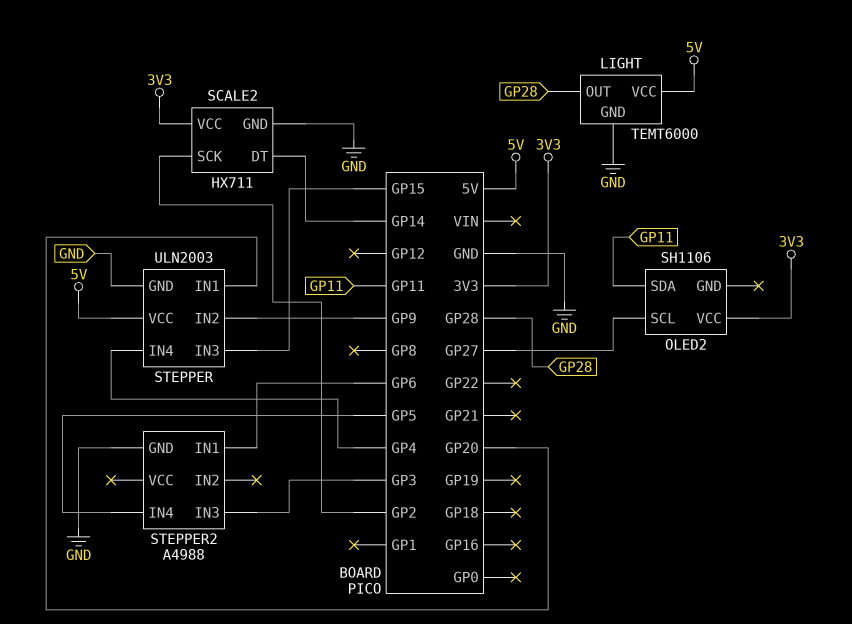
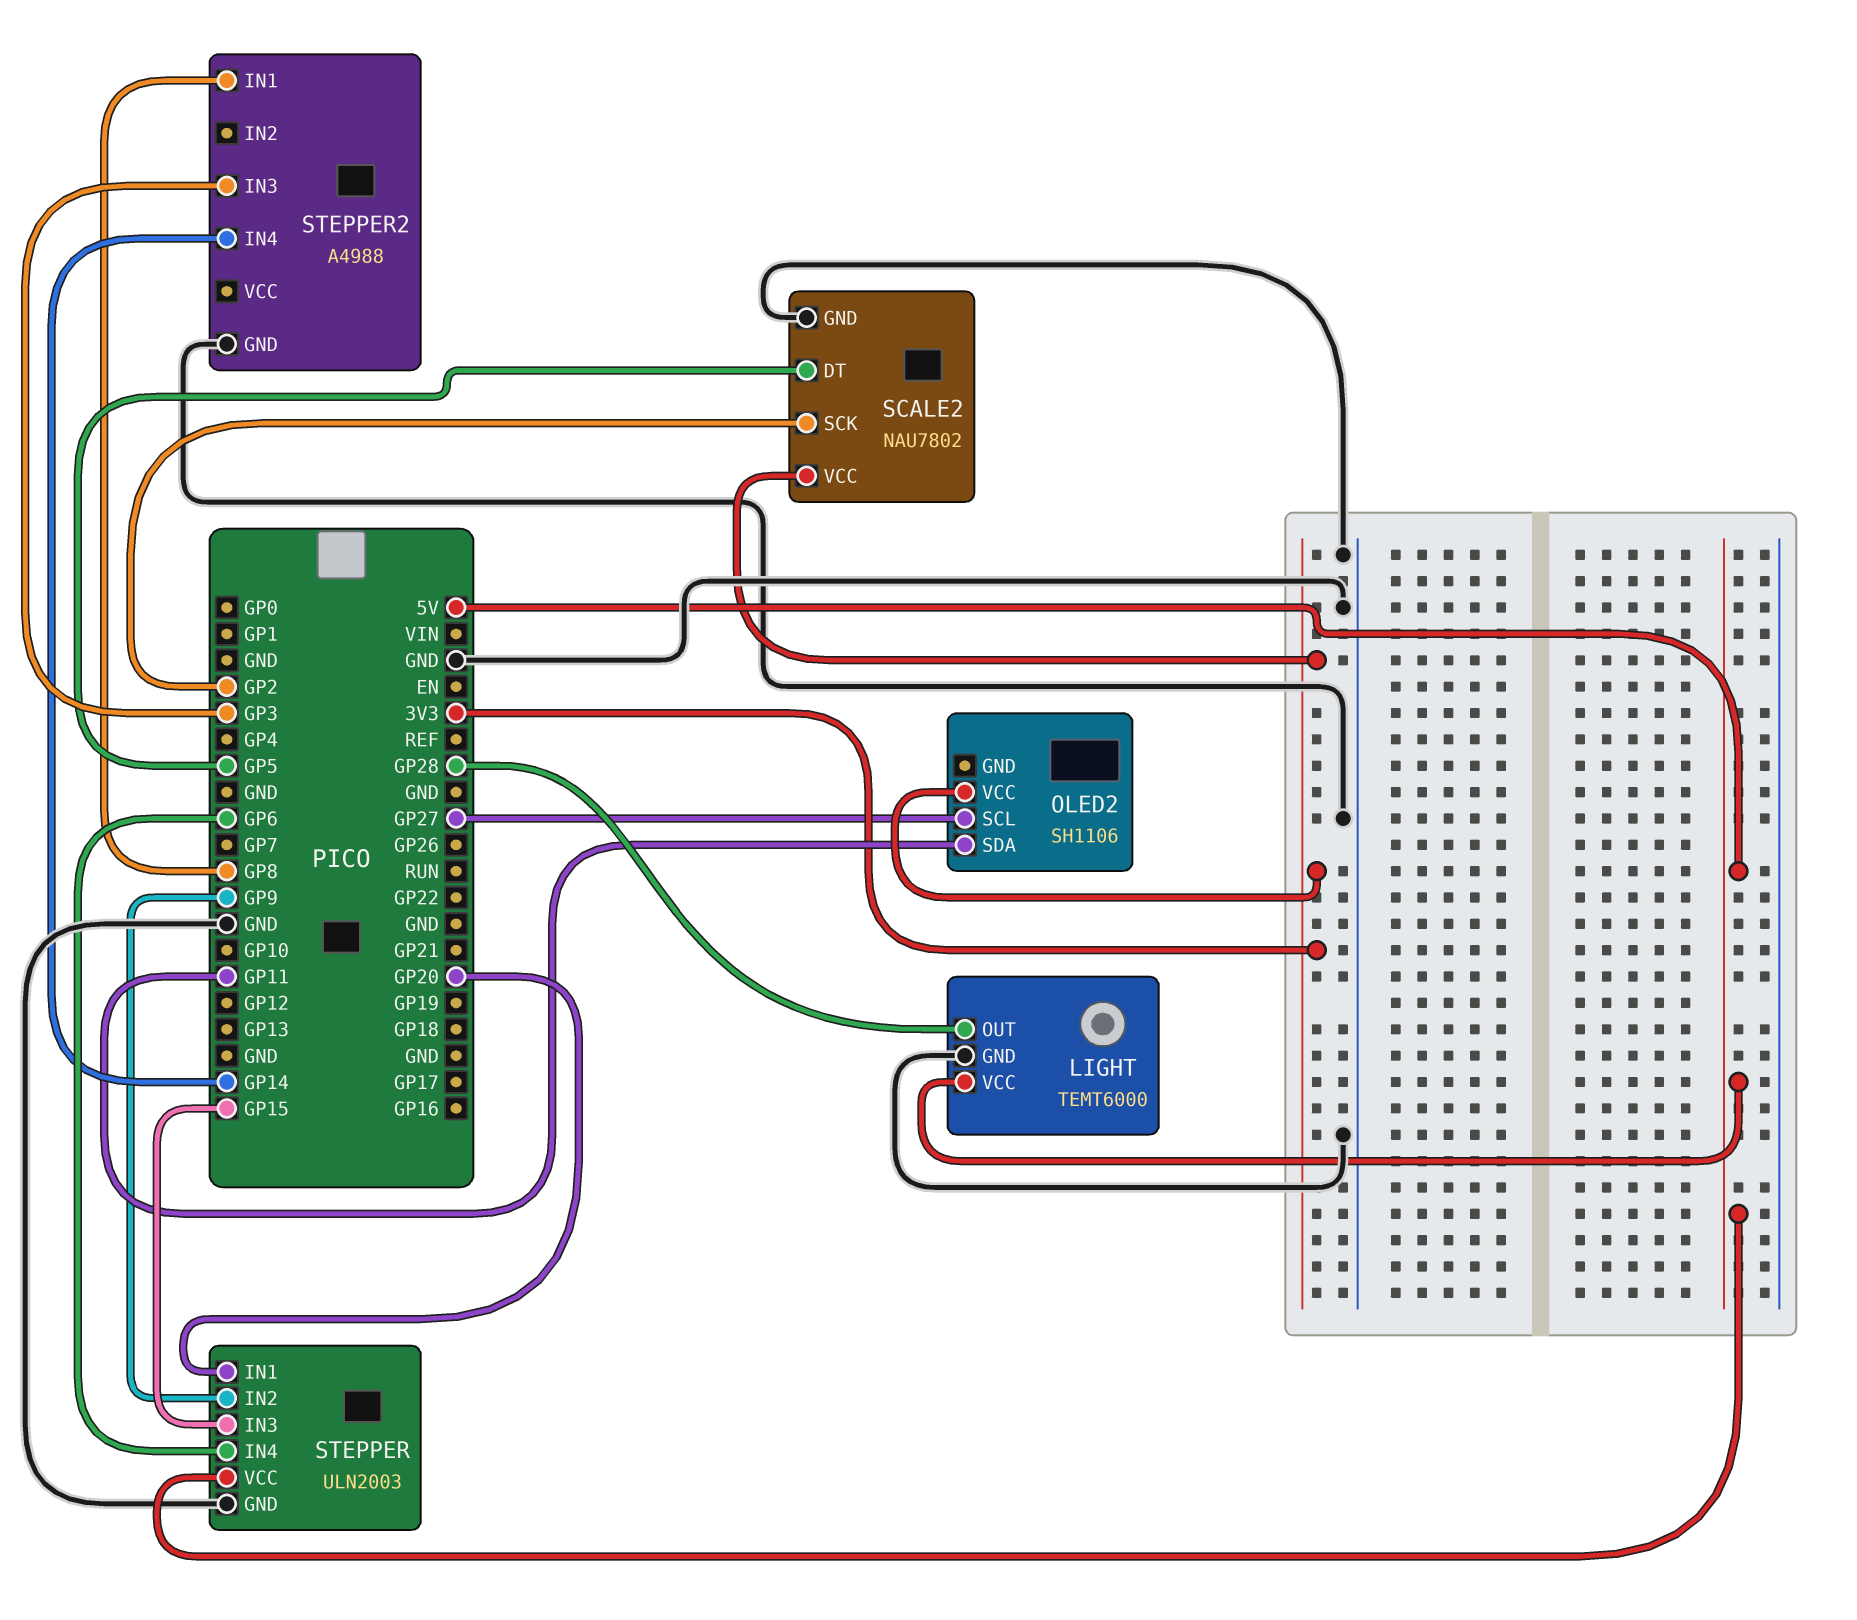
SCALE2: HX711 -> NAU7802
SCALE2 pin DT: GP14 -> GP5
STEPPER pin IN4: GP4 -> GP6
STEPPER2 pin IN1: GP6 -> GP8
STEPPER2 pin IN4: GP5 -> GP14

